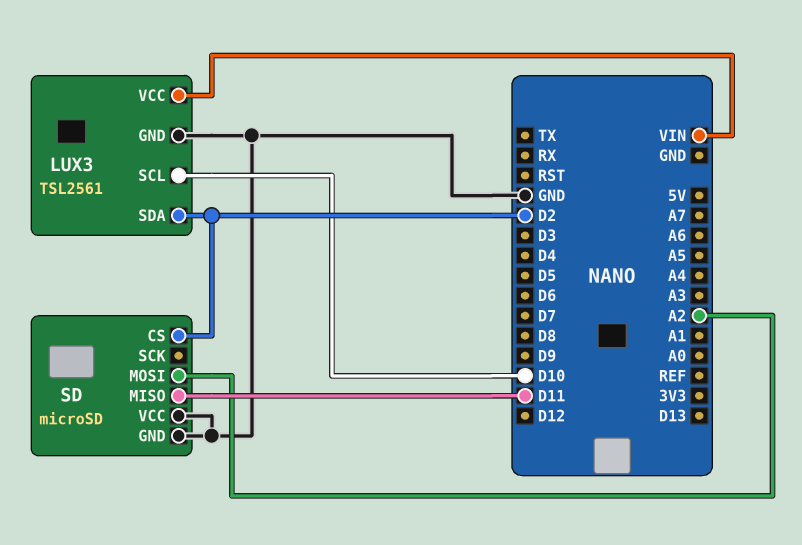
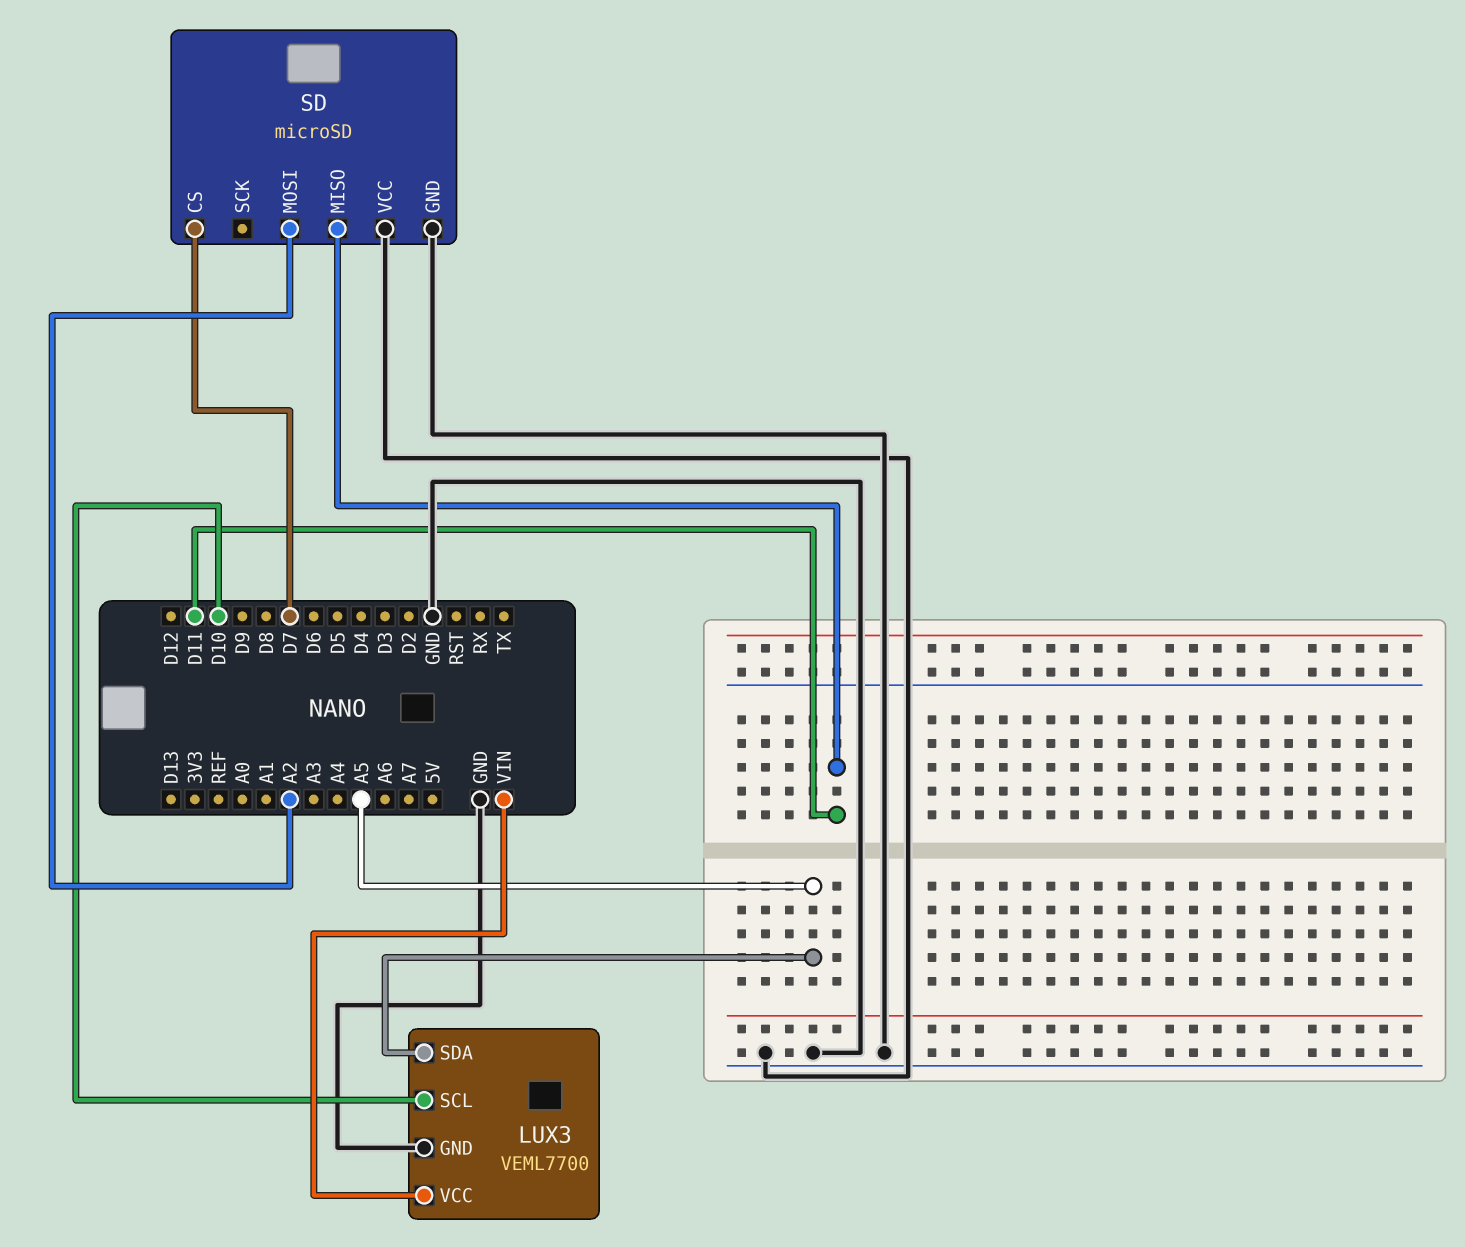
LUX3: TSL2561 -> VEML7700
LUX3 pin SDA: D2 -> A5
SD pin CS: D2 -> D7

